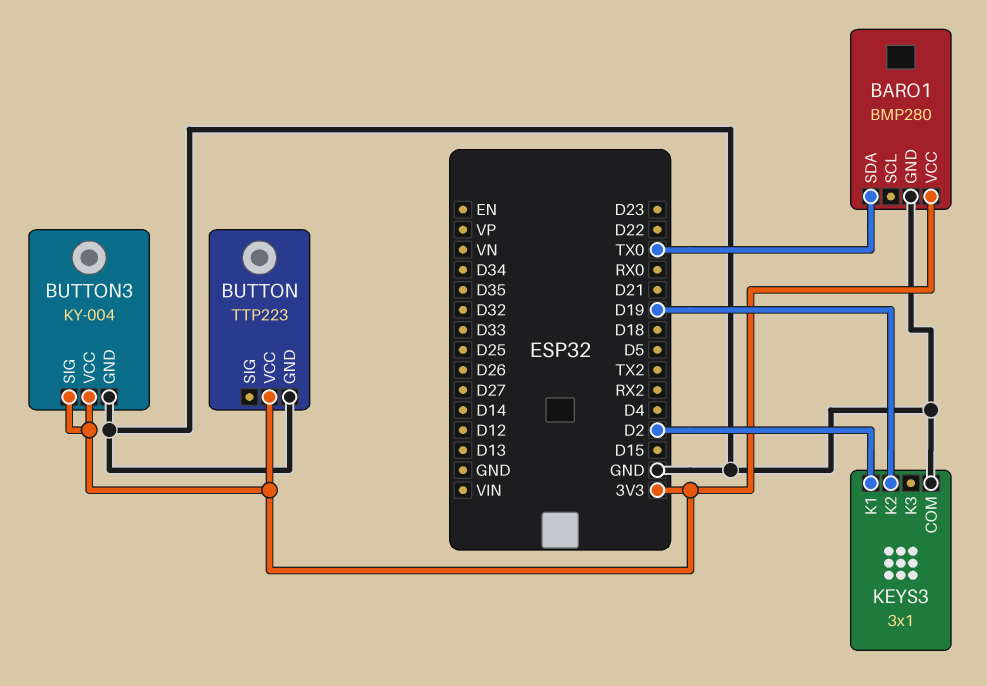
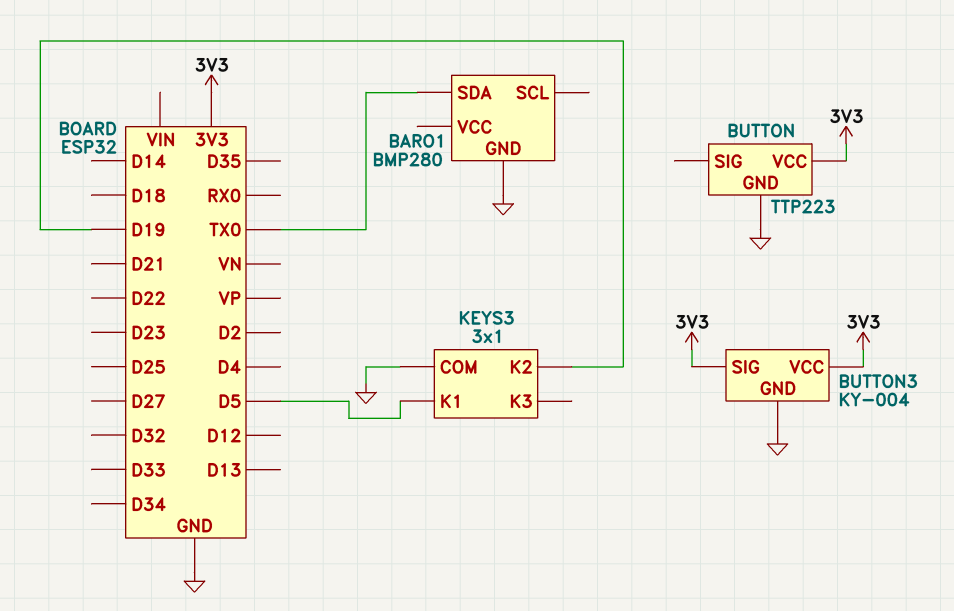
BARO1 pin VCC: 3V3 -> none
KEYS3 pin K1: D2 -> D5

